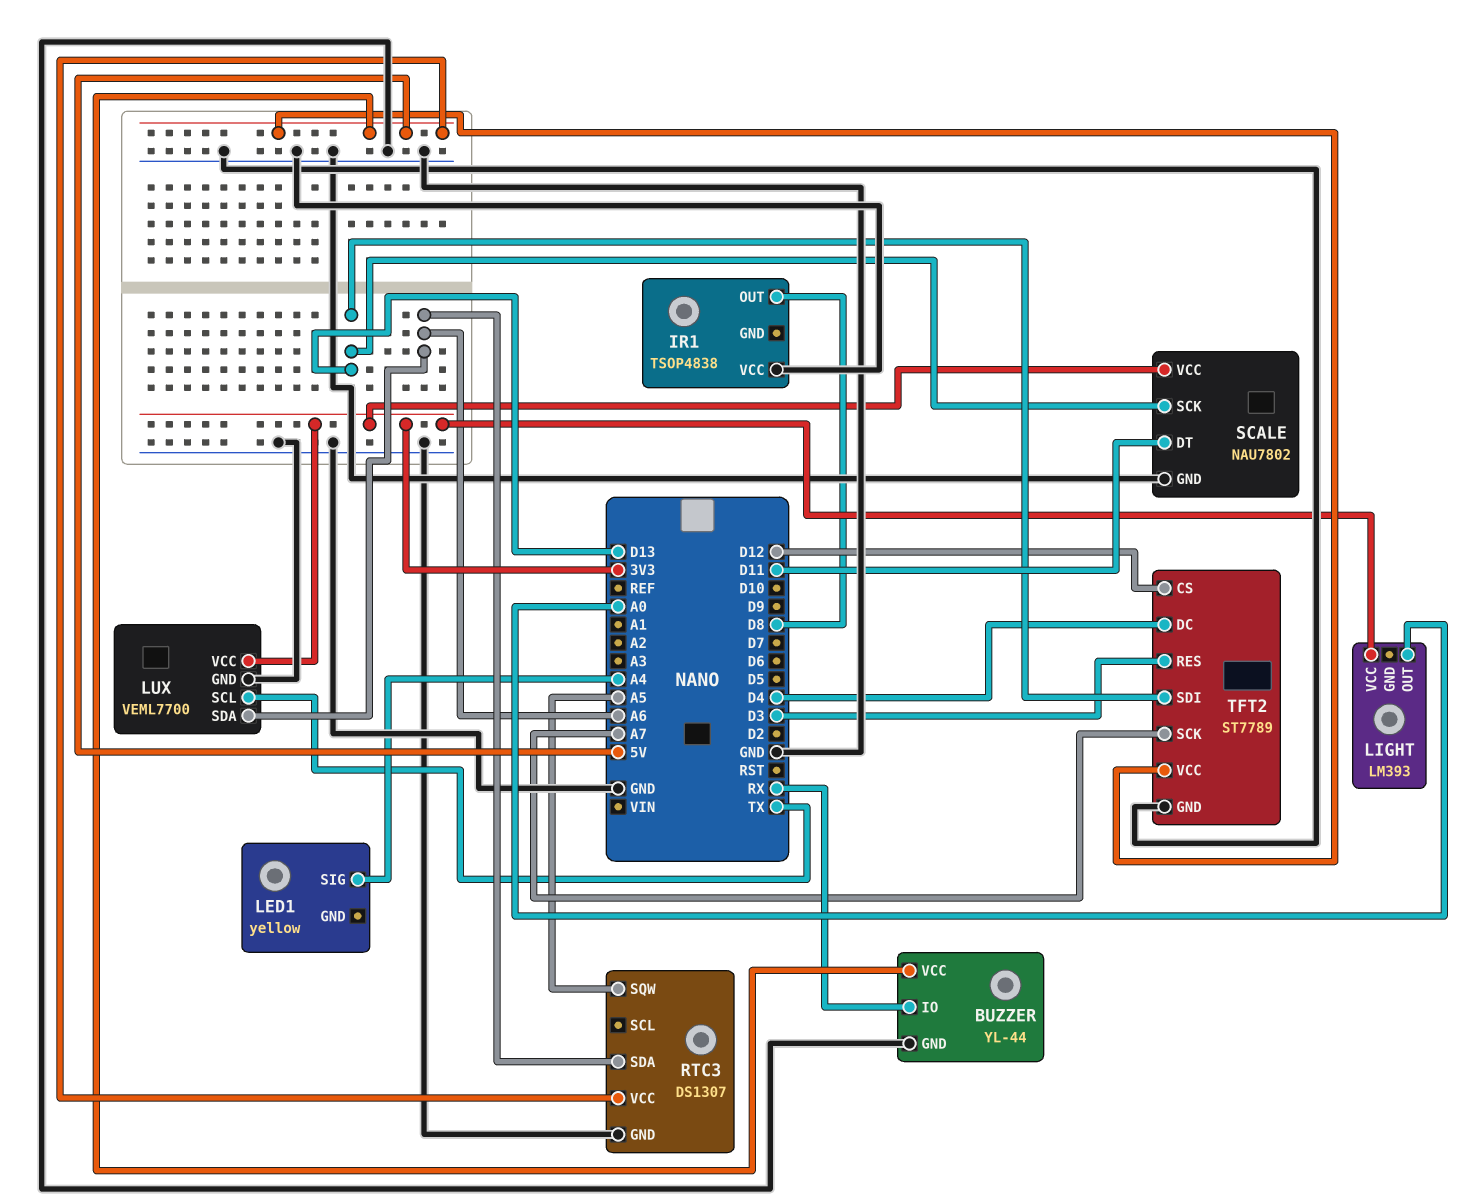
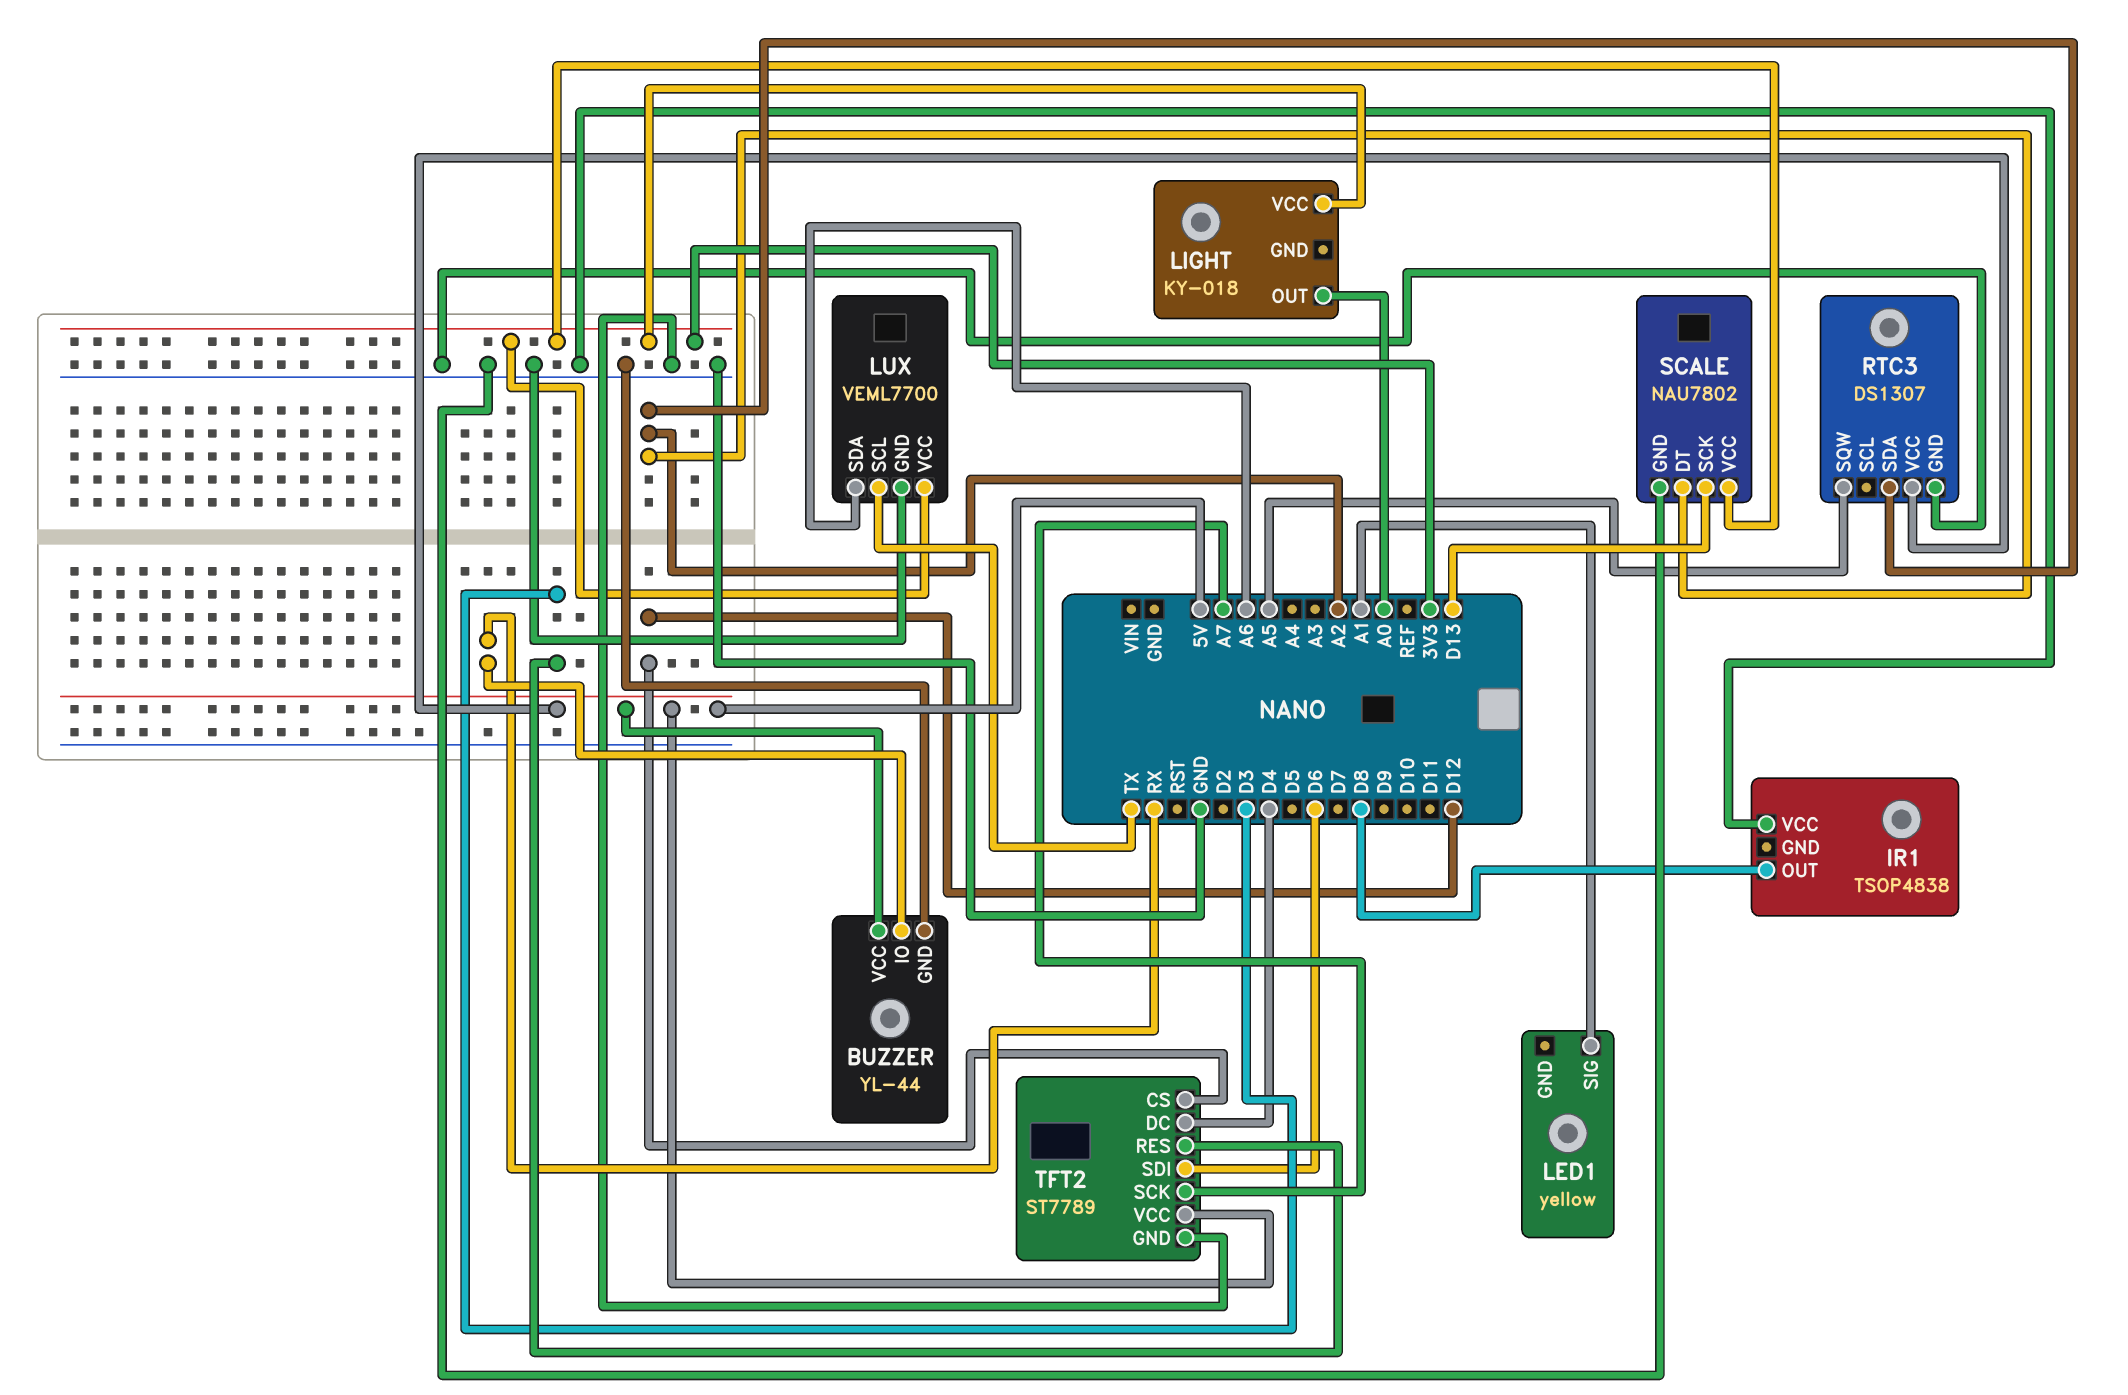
LED1 pin SIG: A4 -> A1
LIGHT: LM393 -> KY-018
RTC3 pin SDA: A6 -> A2
SCALE pin DT: D11 -> A2
TFT2 pin SDI: D13 -> D6

